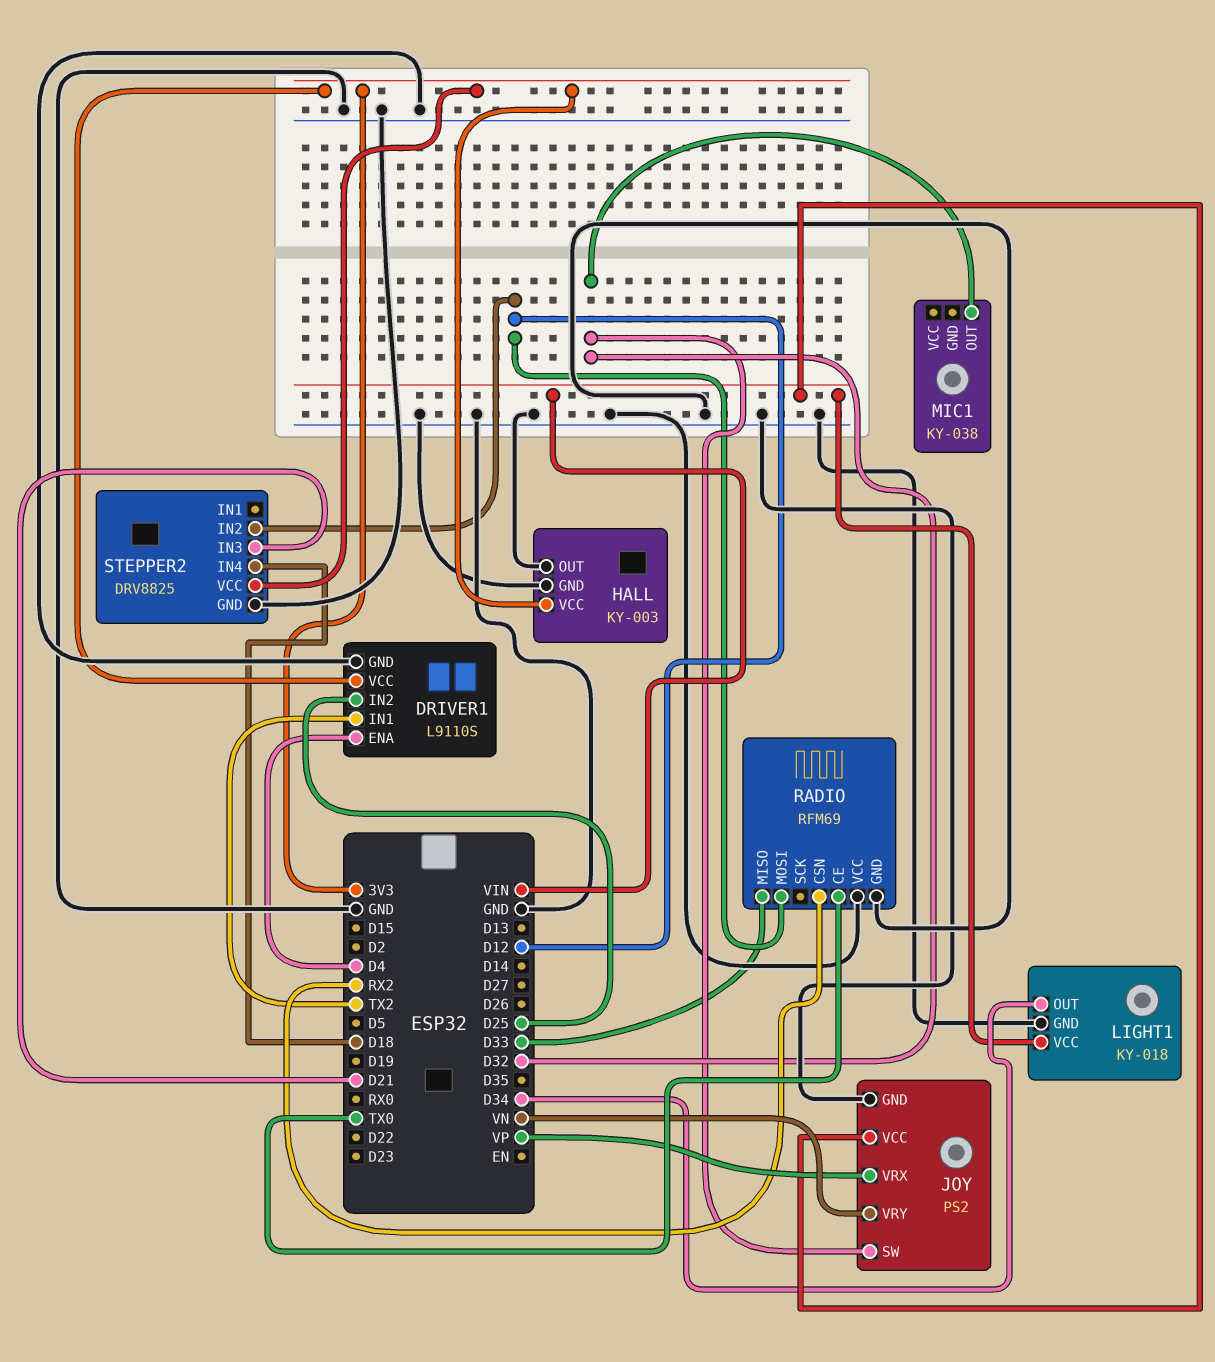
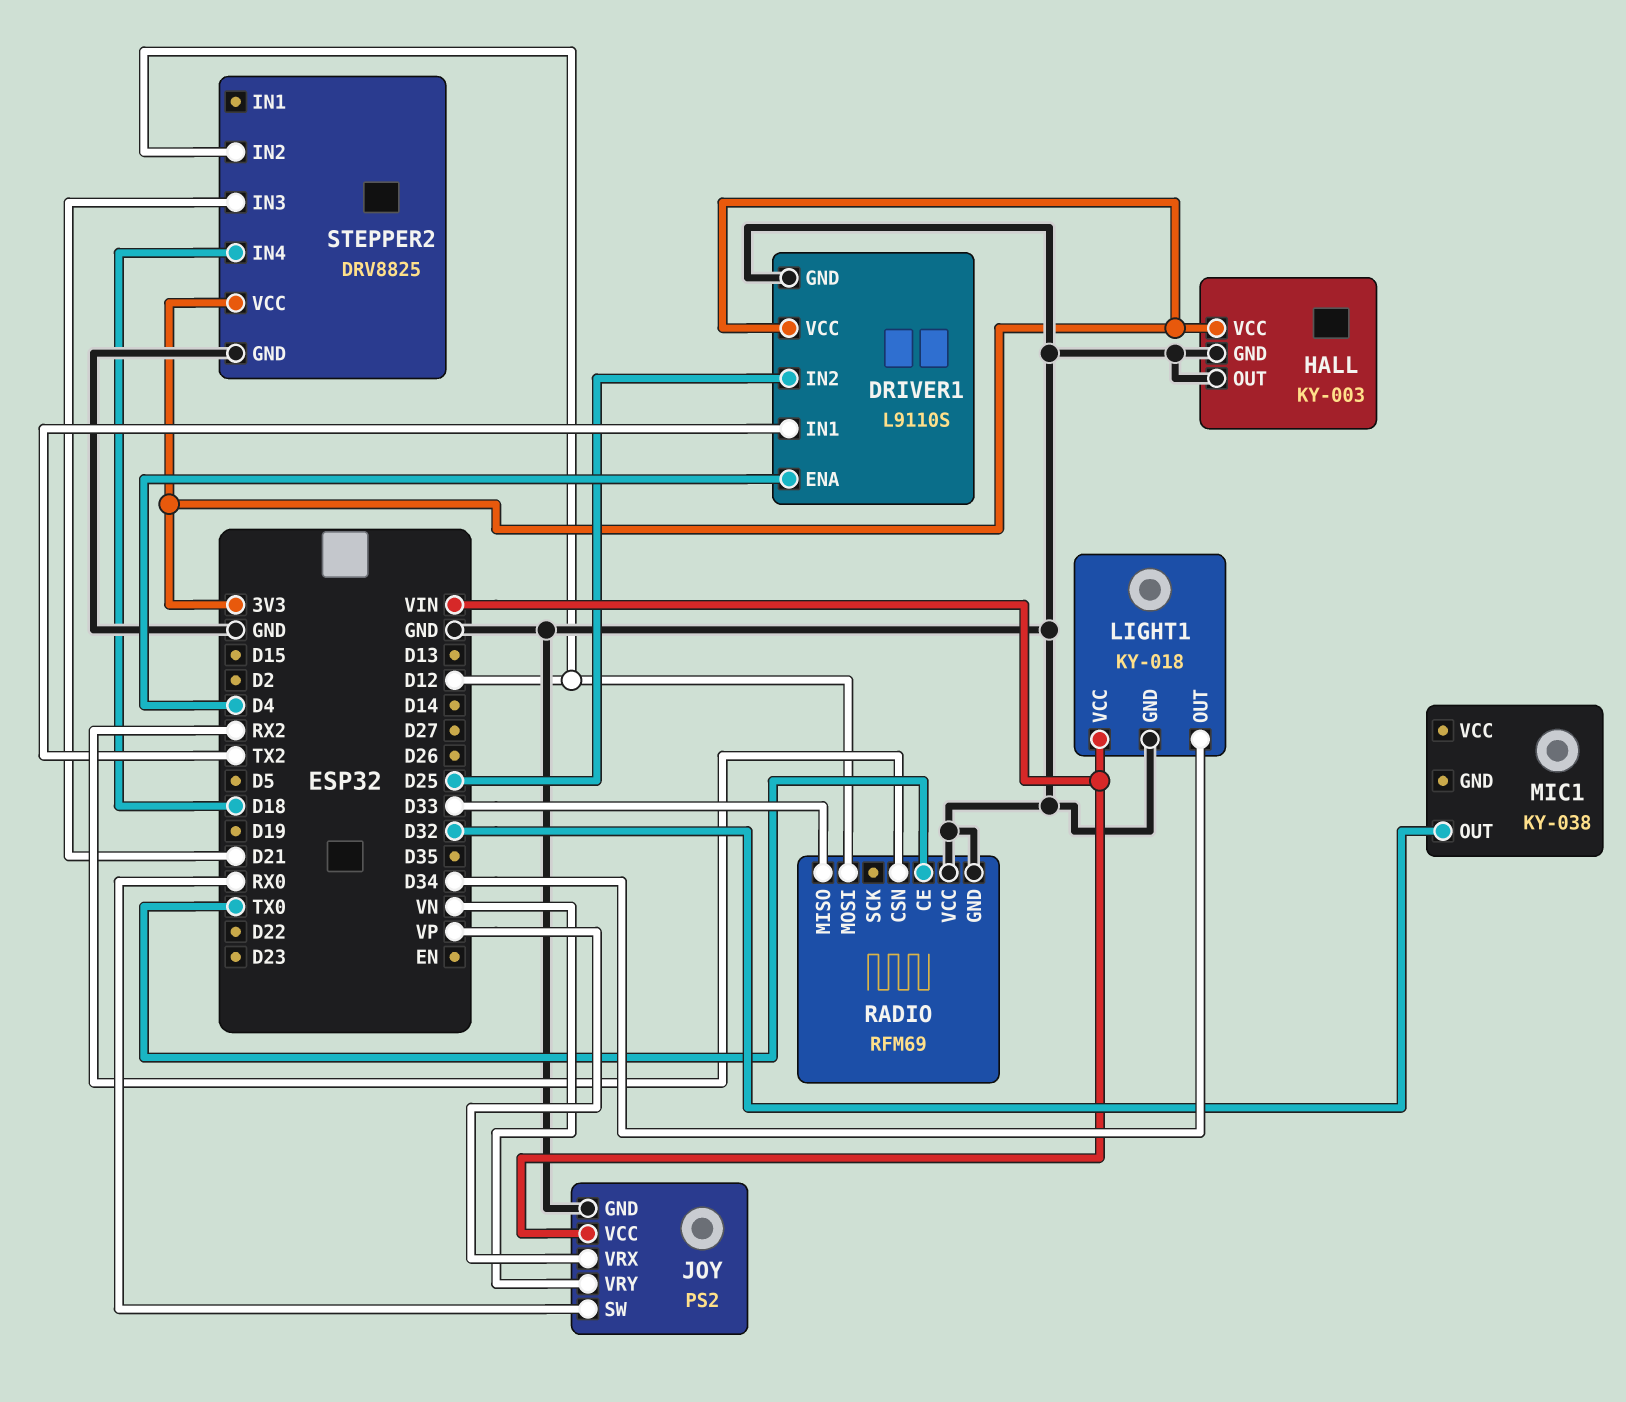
JOY pin SW: D32 -> RX0

